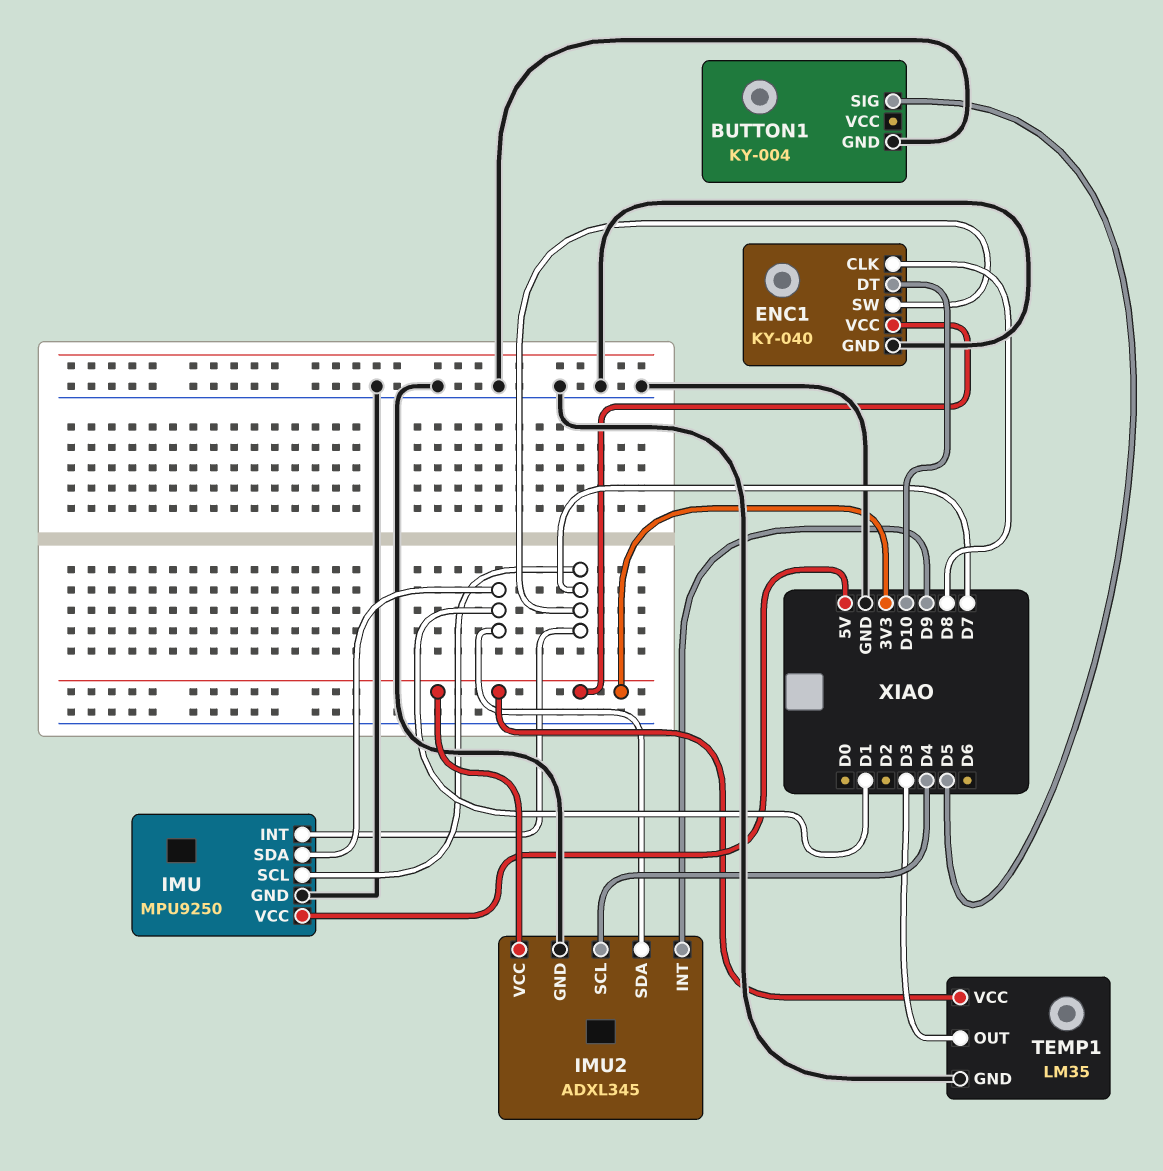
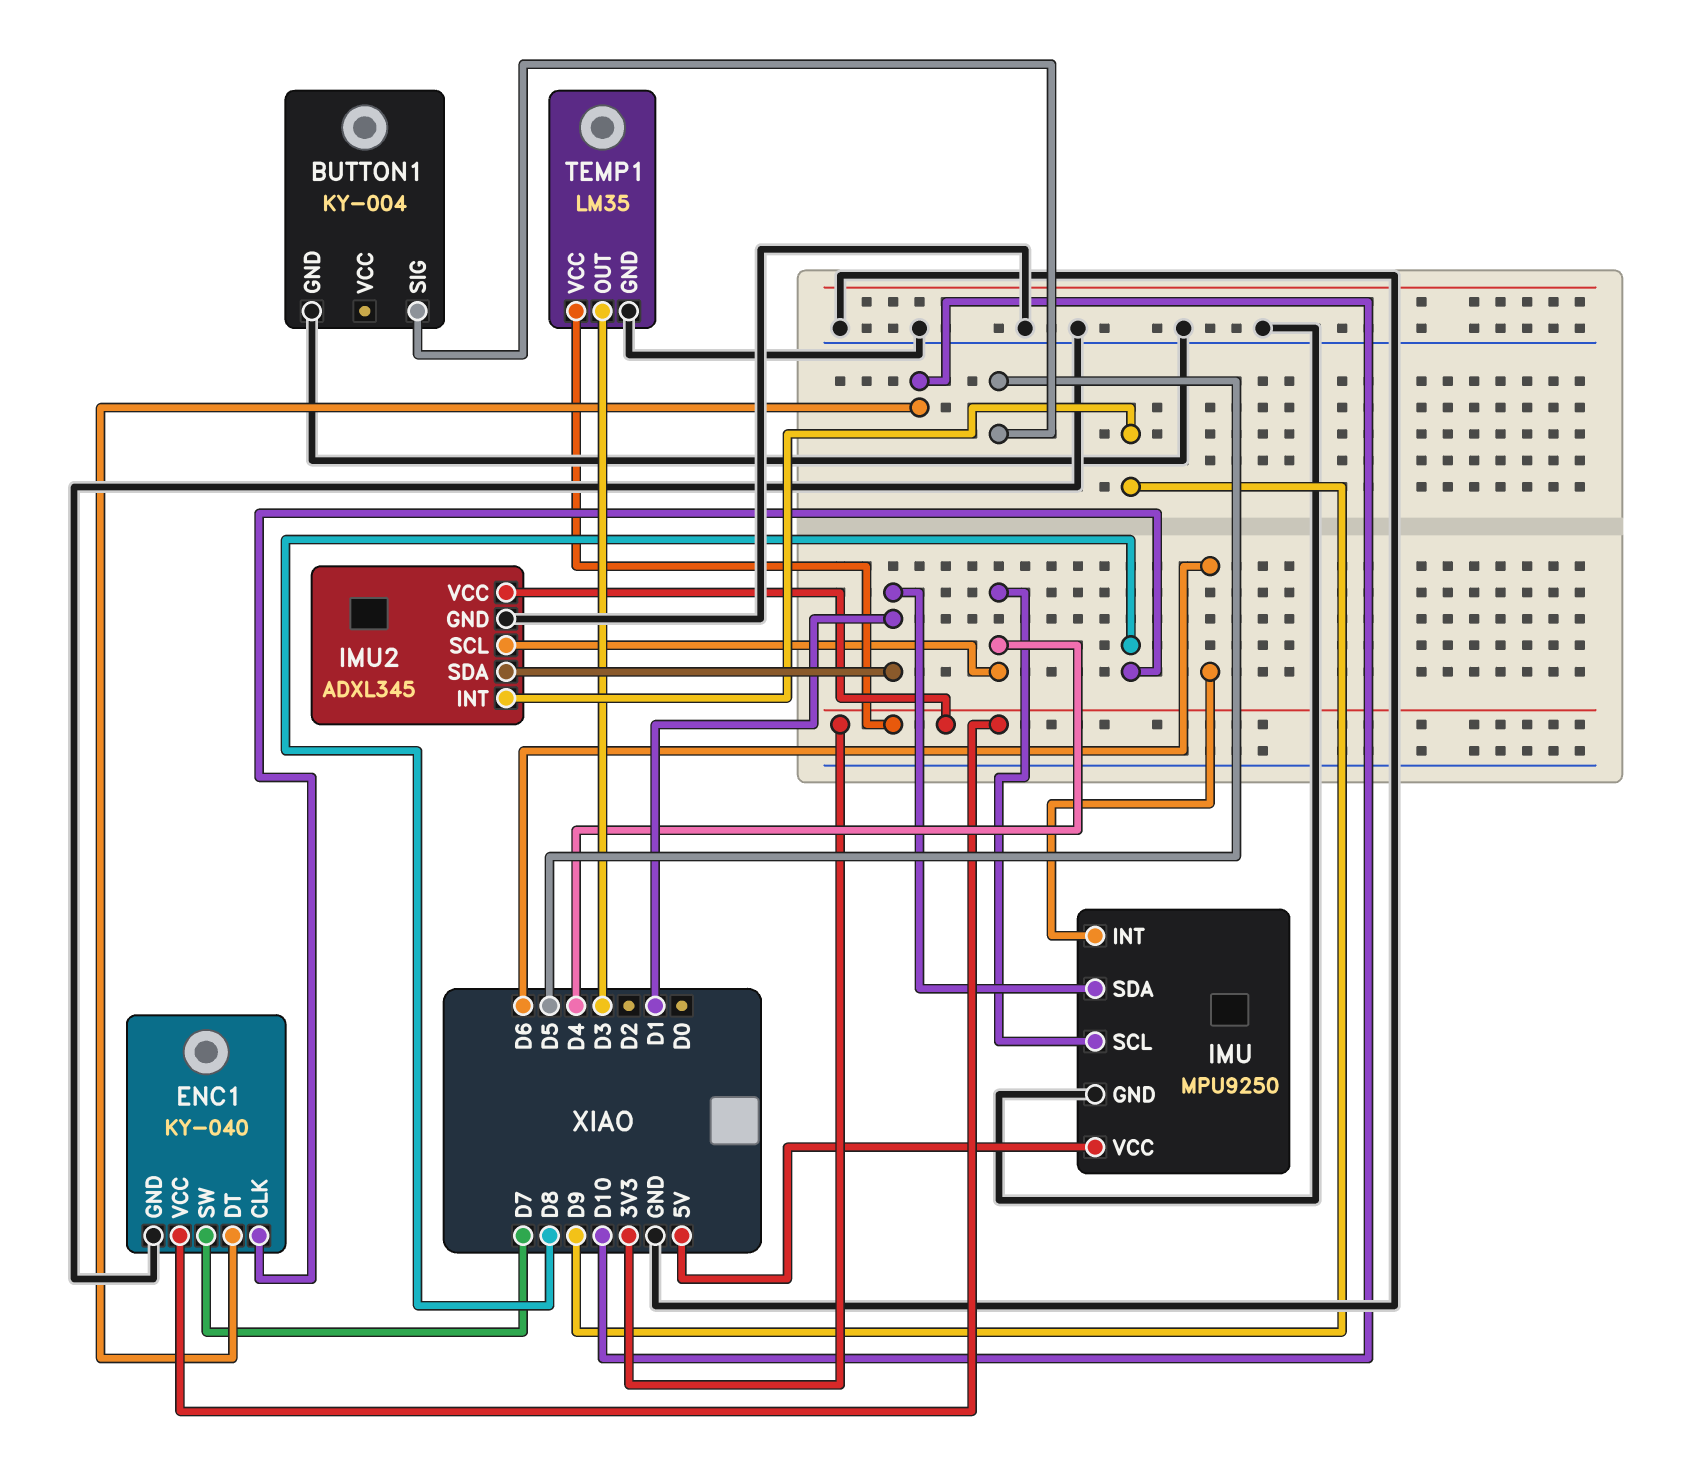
IMU pin INT: D7 -> D6
IMU pin SCL: D7 -> D4

